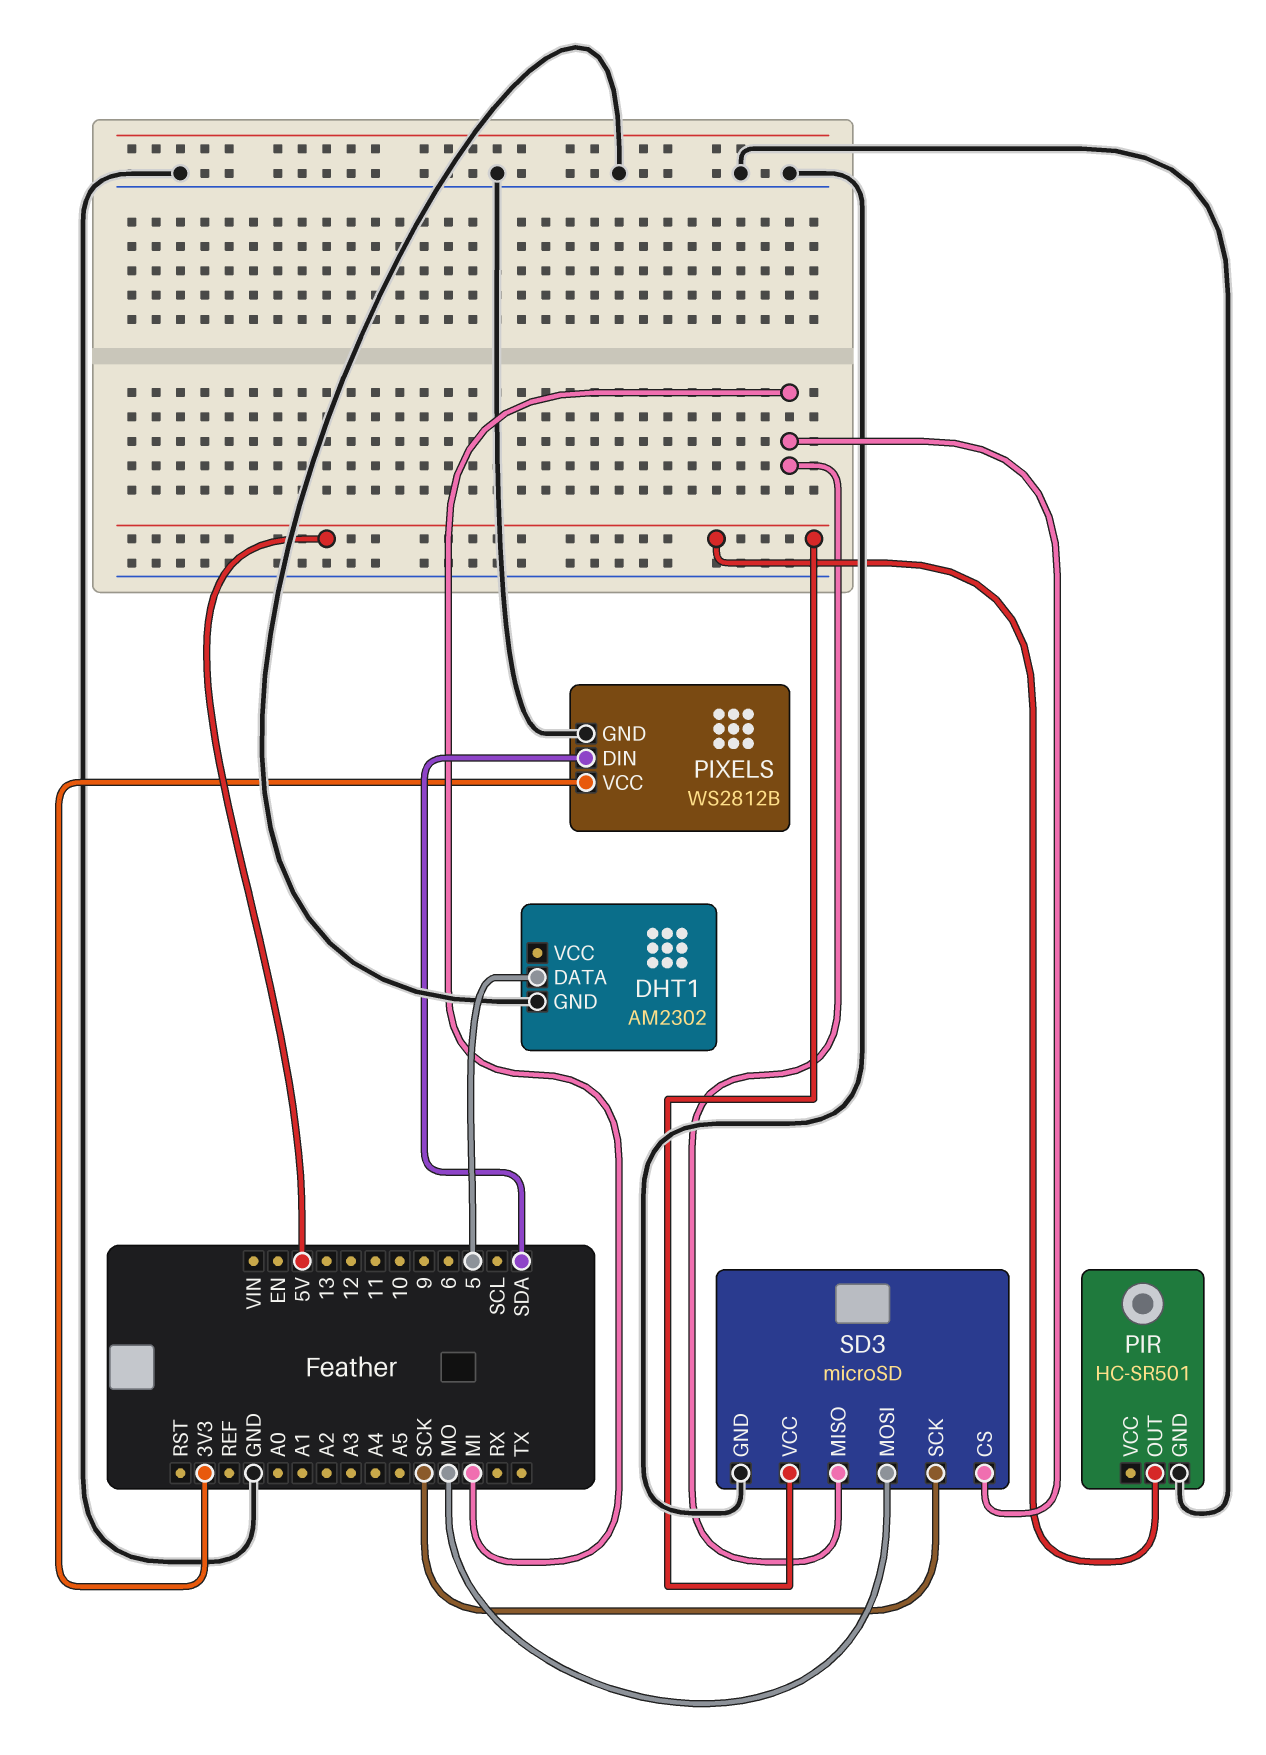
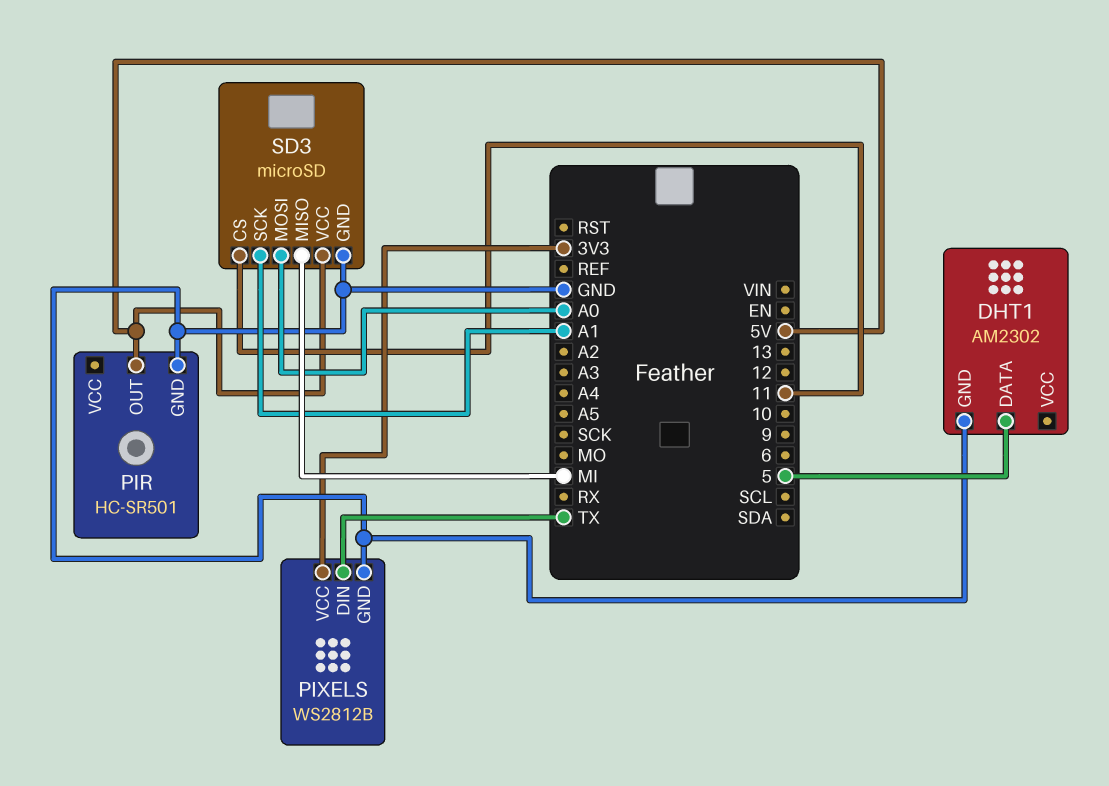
PIXELS pin DIN: SDA -> TX
SD3 pin CS: MI -> 11
SD3 pin MOSI: MO -> A0
SD3 pin SCK: SCK -> A1

